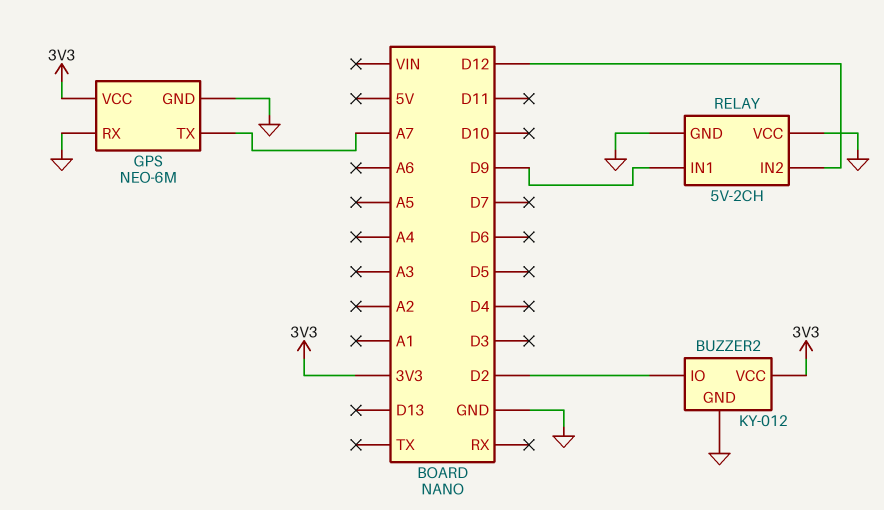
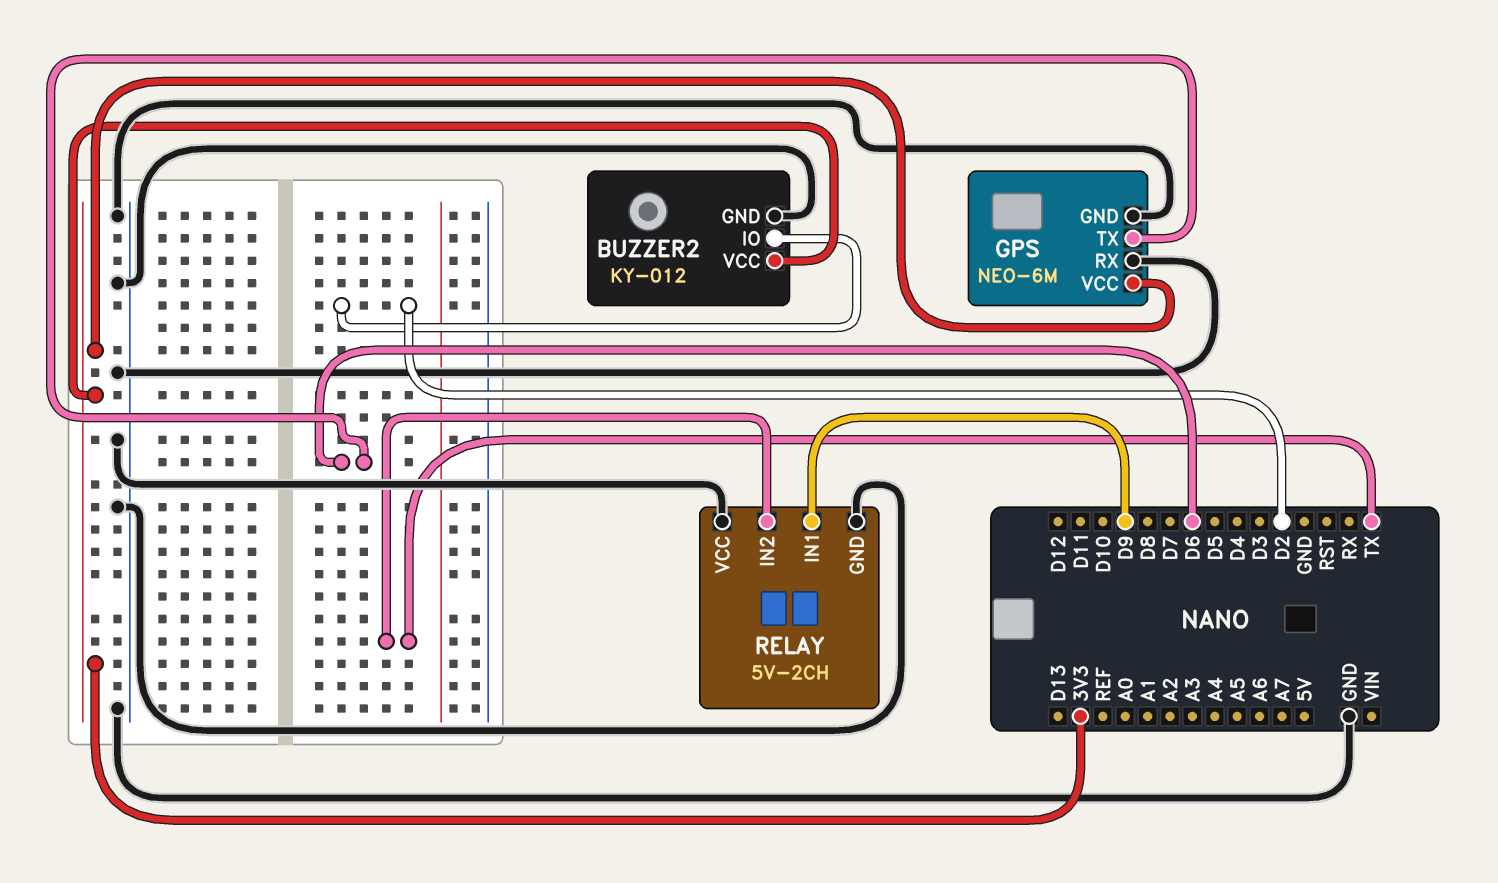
GPS pin TX: A7 -> D6
RELAY pin IN2: D12 -> TX

